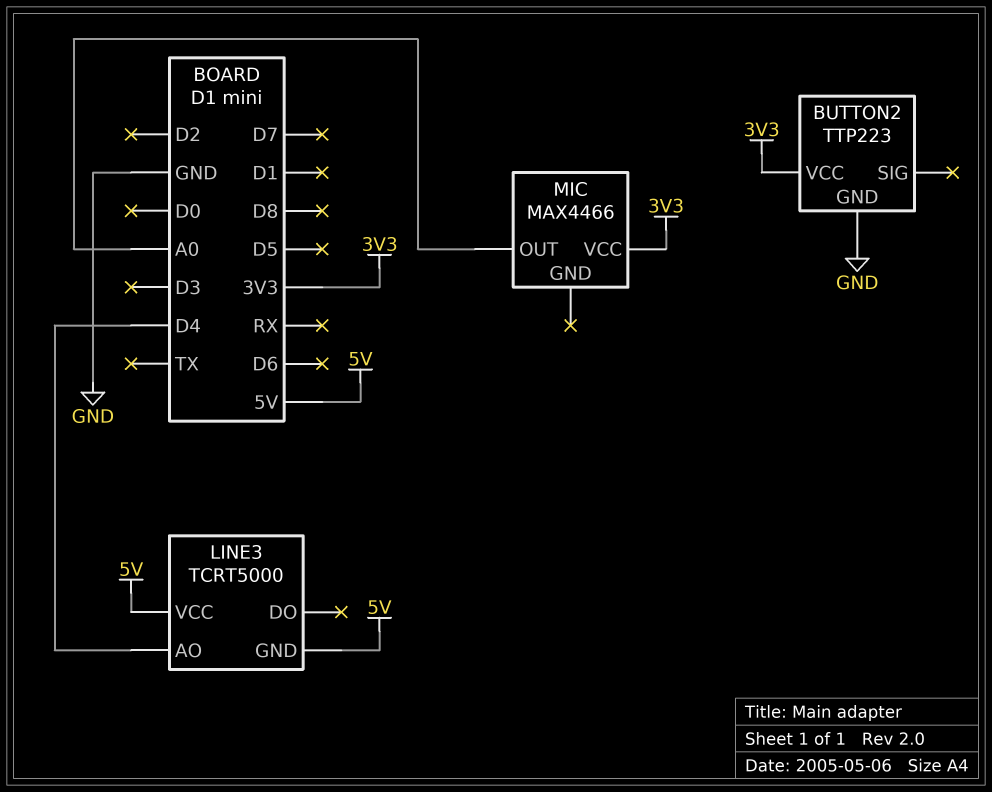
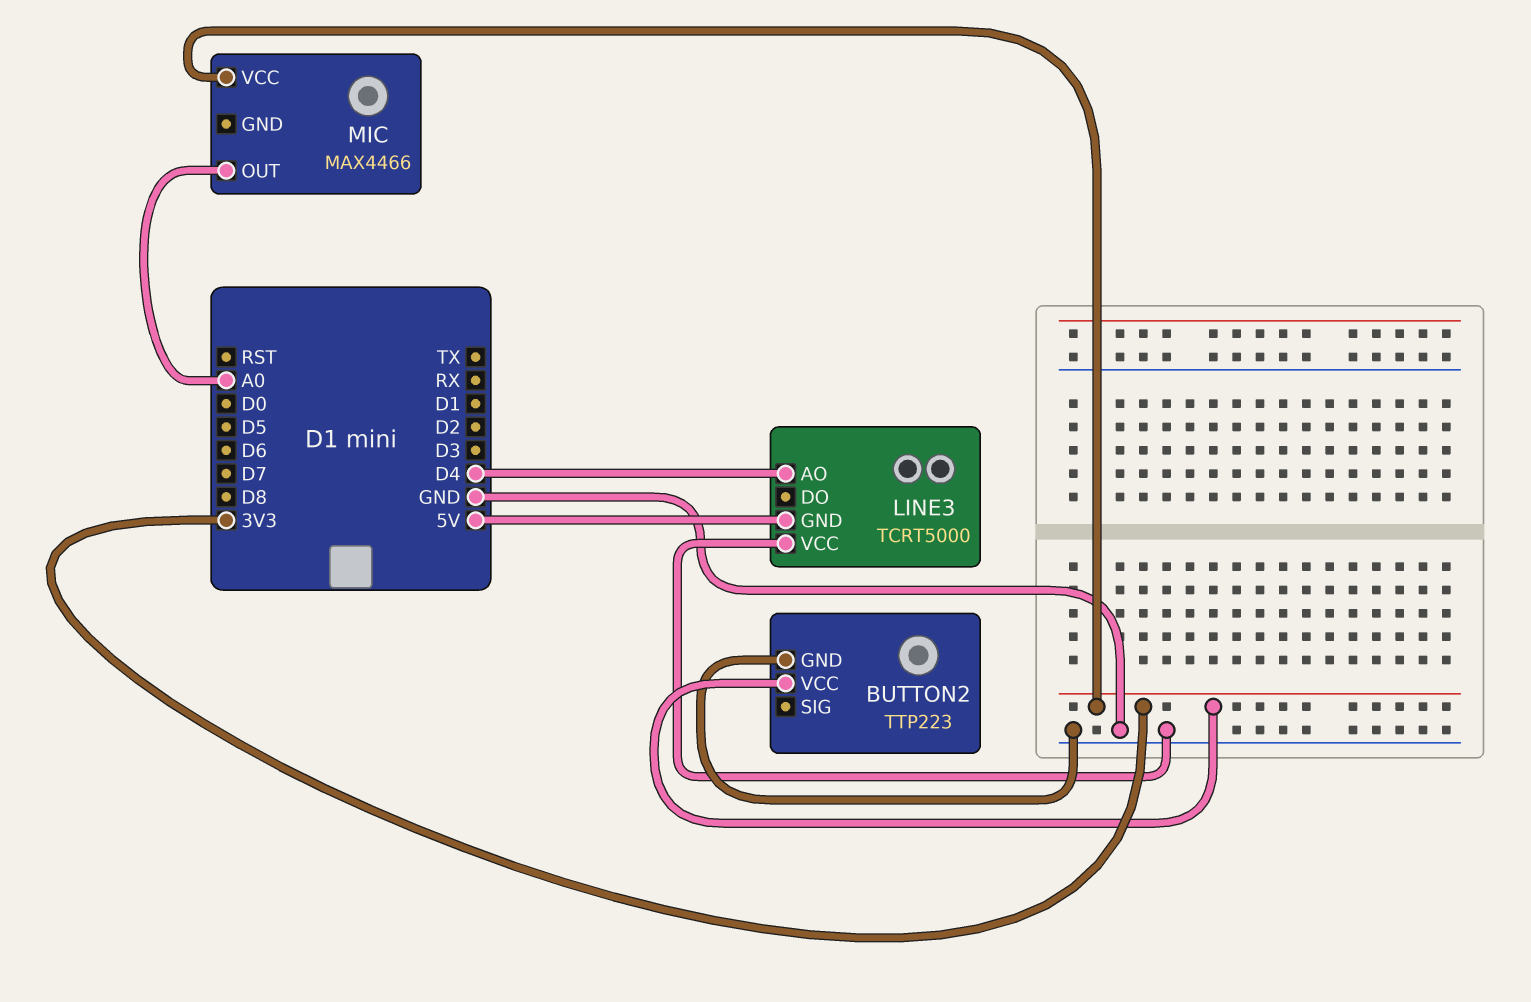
LINE3 pin VCC: 5V -> GND

